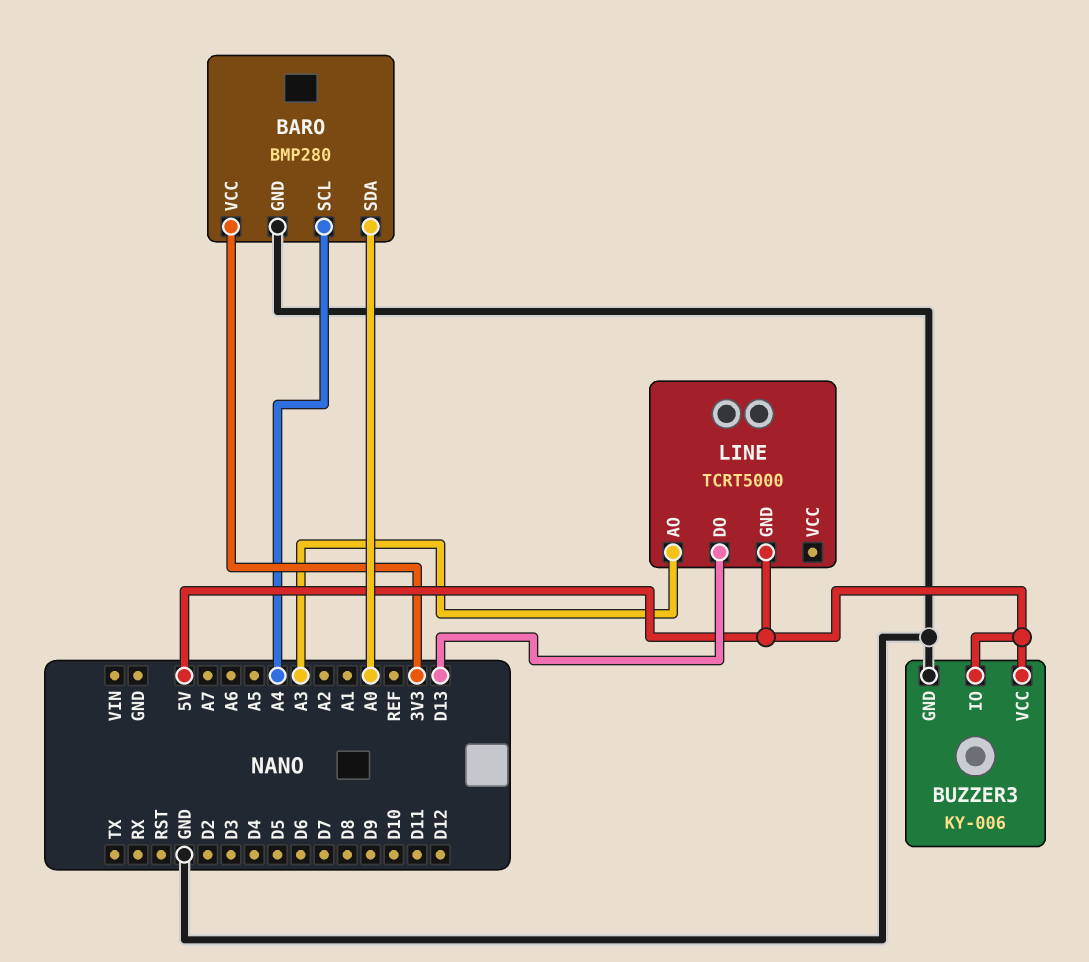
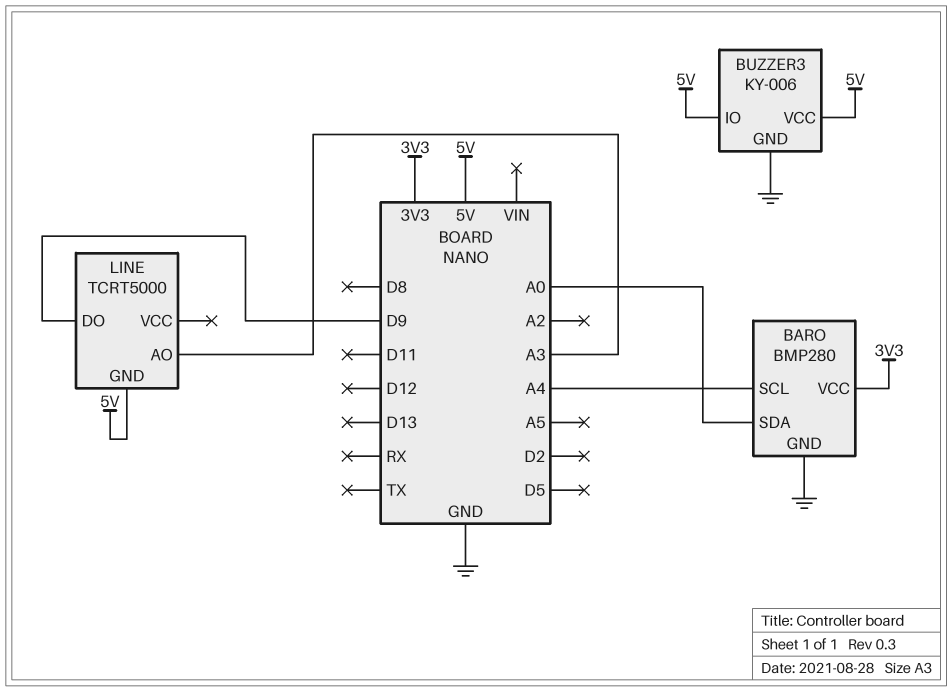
LINE pin DO: D13 -> D9

